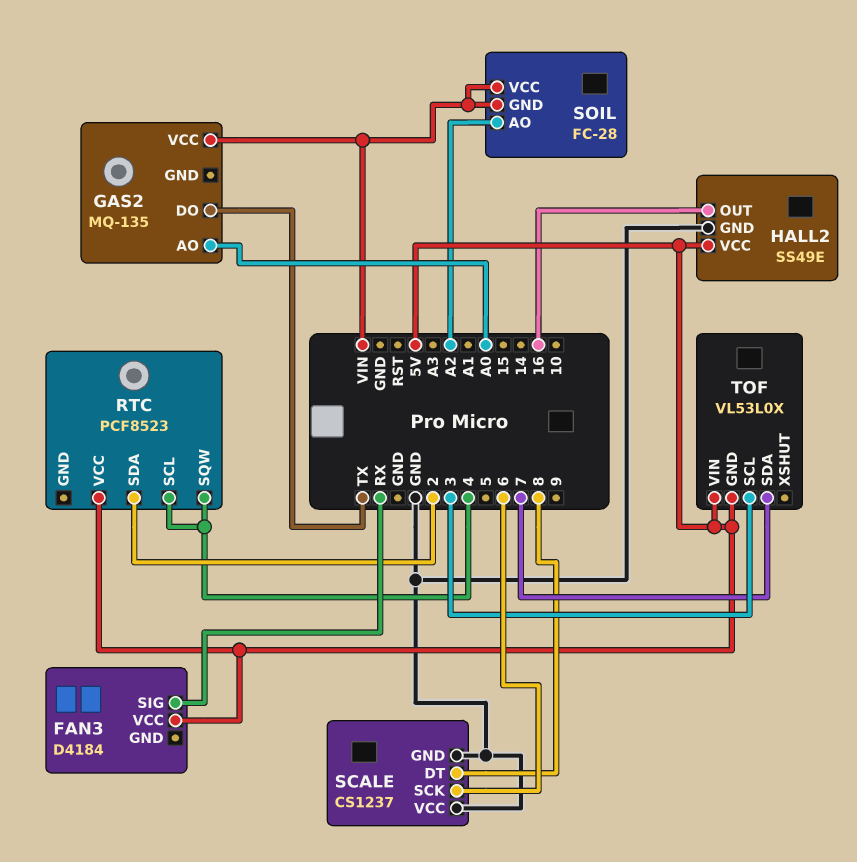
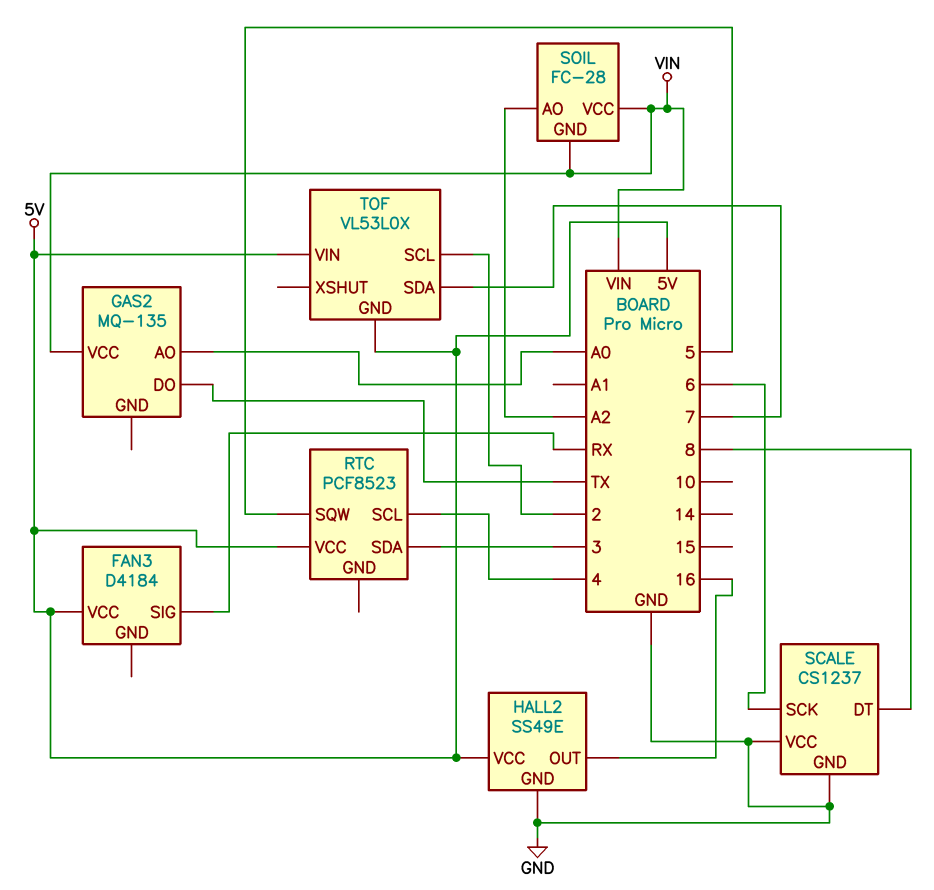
RTC pin SDA: 2 -> 3
RTC pin SQW: 4 -> 5
TOF pin SCL: 3 -> 2

